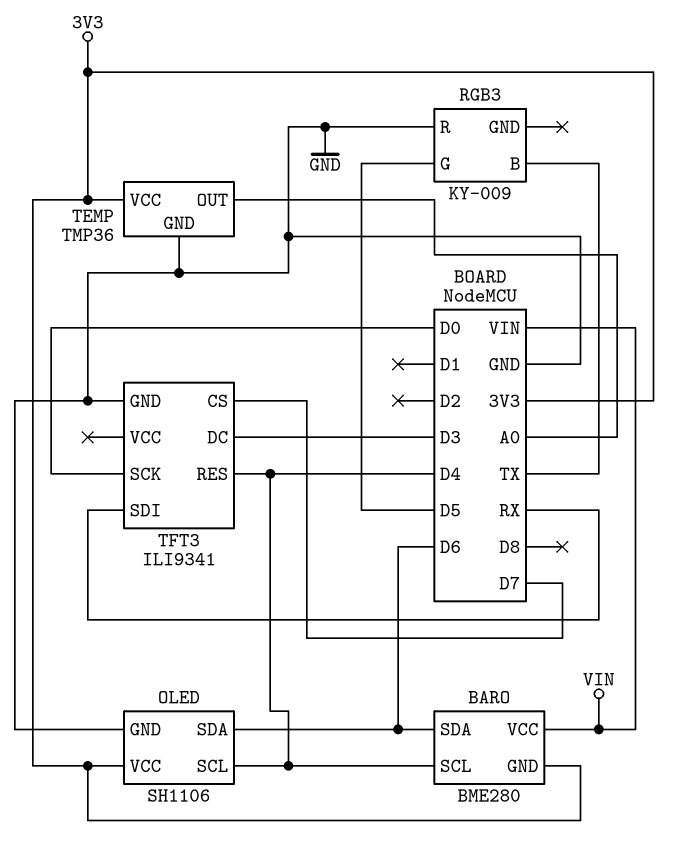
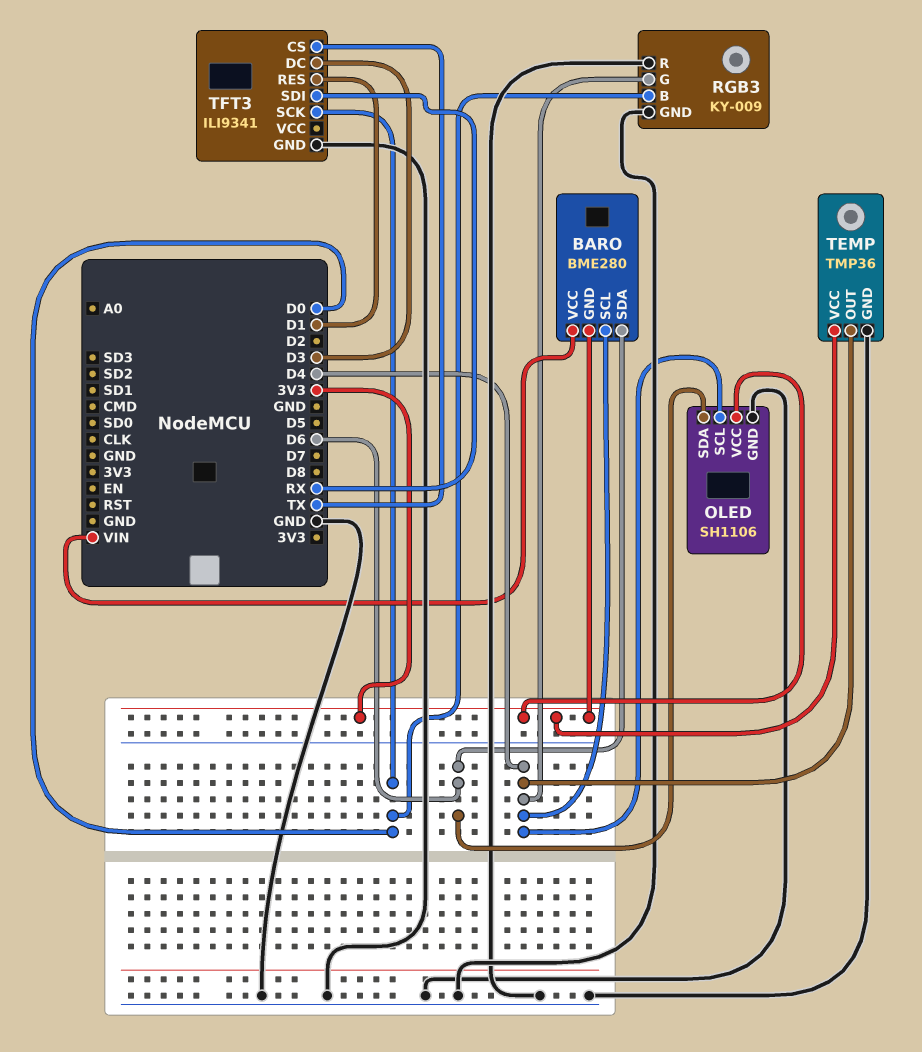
RGB3 pin B: TX -> D0
RGB3 pin G: D5 -> D4
RGB3 pin GND: none -> GND
TEMP pin OUT: A0 -> D4
TFT3 pin CS: D7 -> TX
TFT3 pin RES: D4 -> D1

